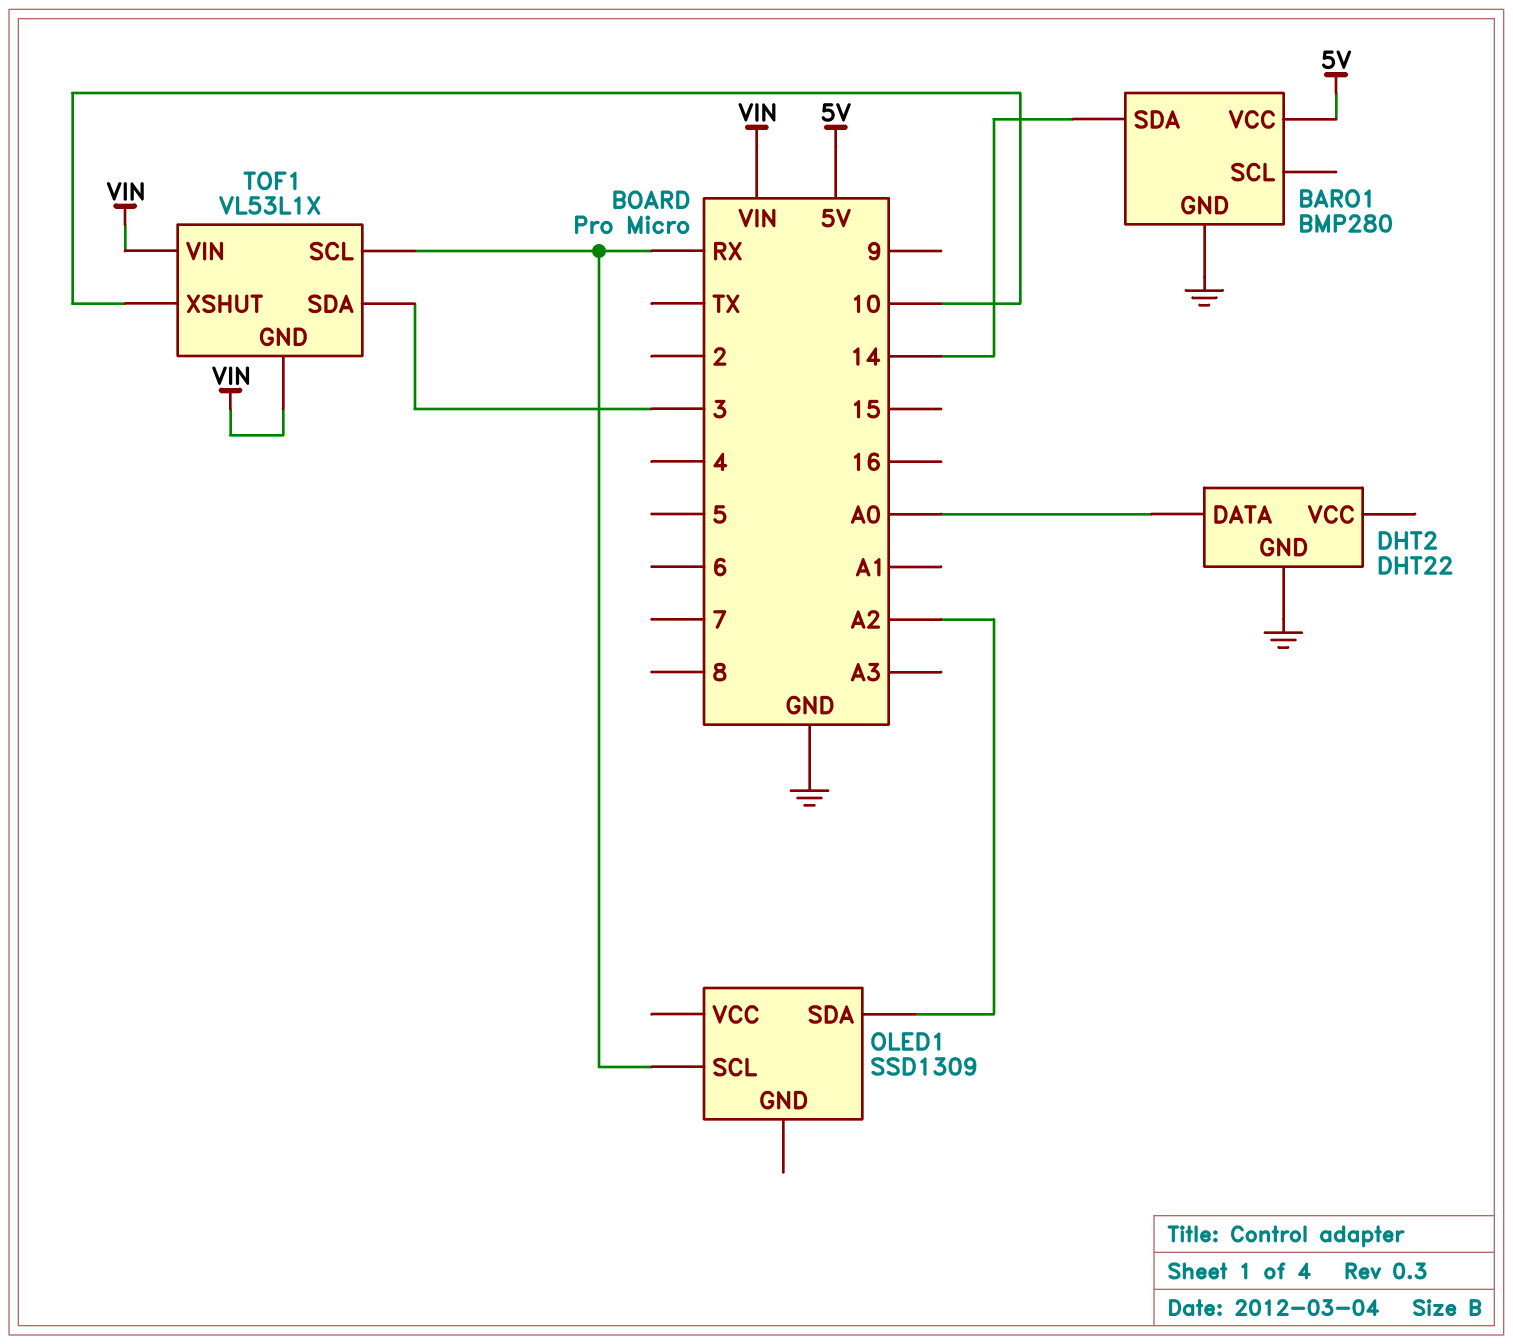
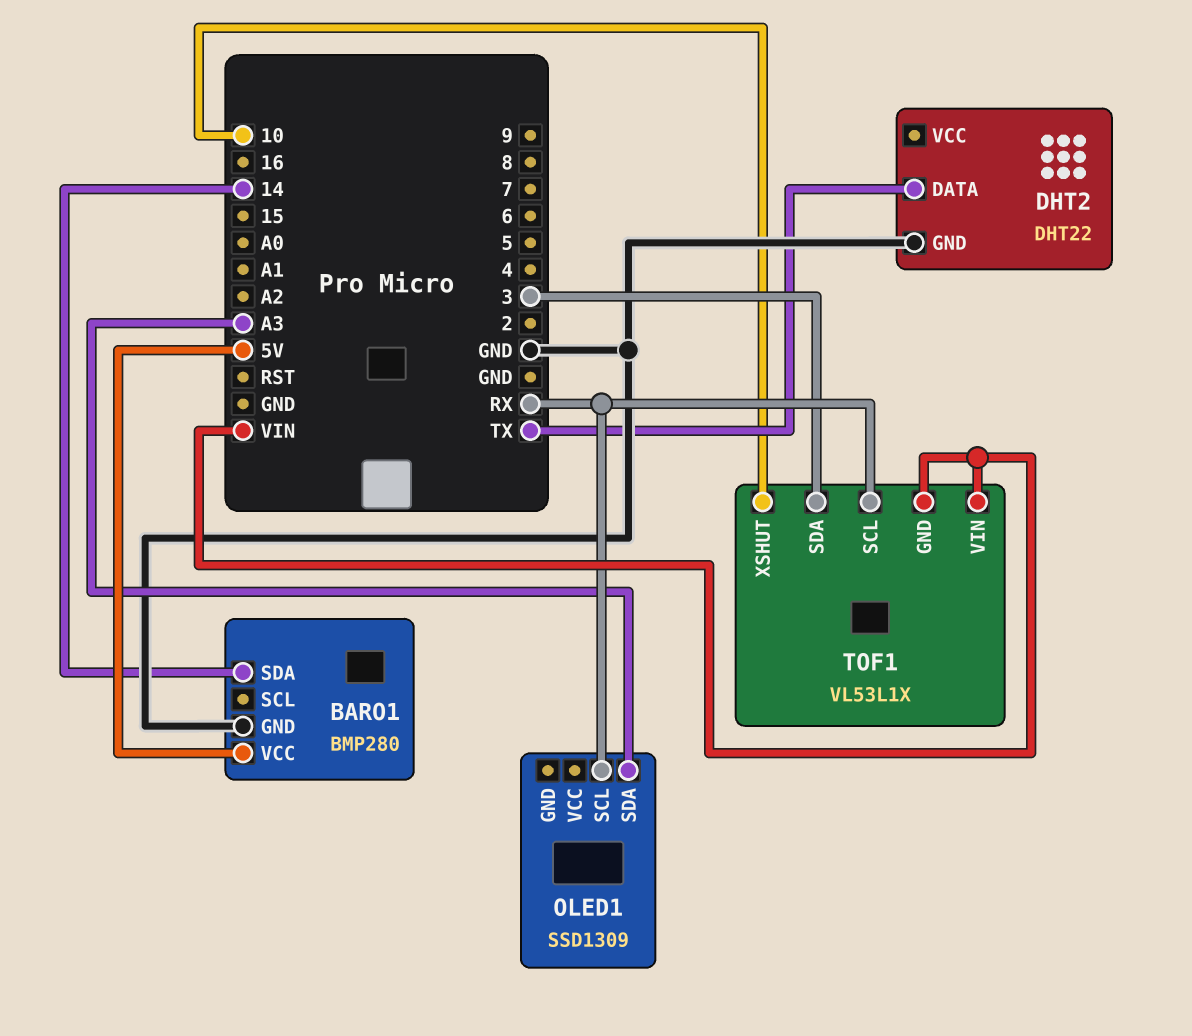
DHT2 pin DATA: A0 -> TX
OLED1 pin SDA: A2 -> A3

